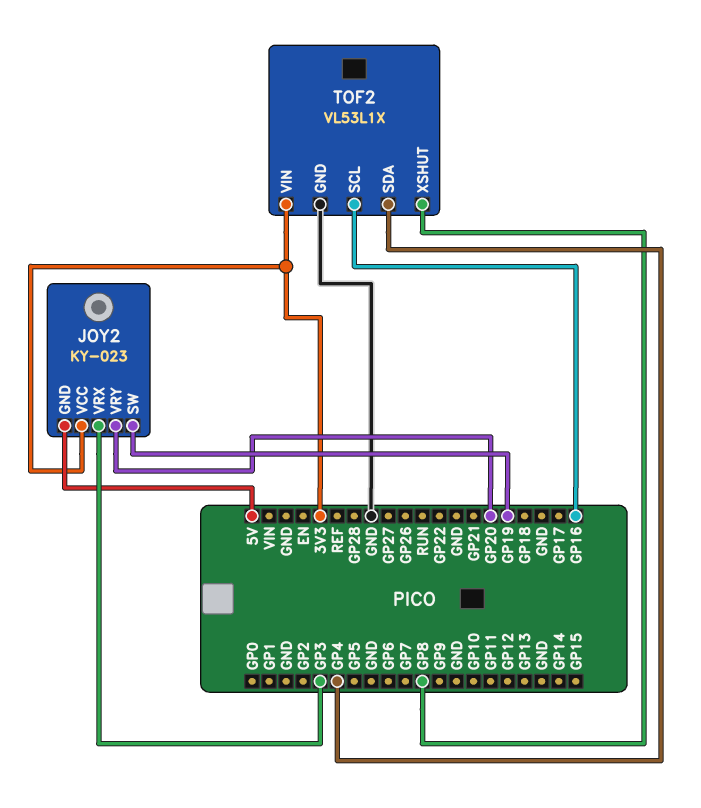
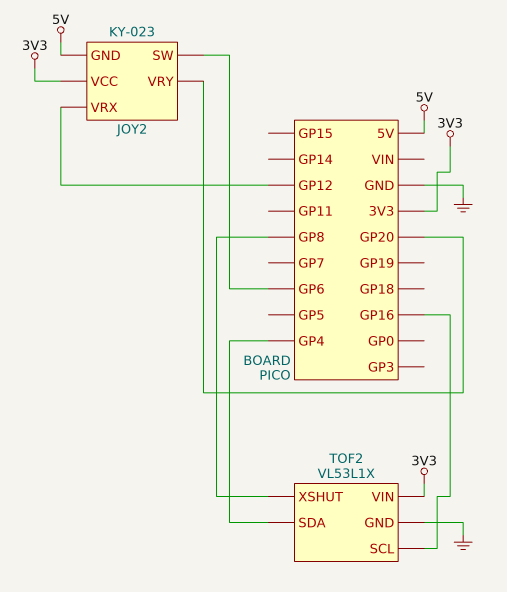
JOY2 pin SW: GP19 -> GP6
JOY2 pin VRX: GP3 -> GP12

